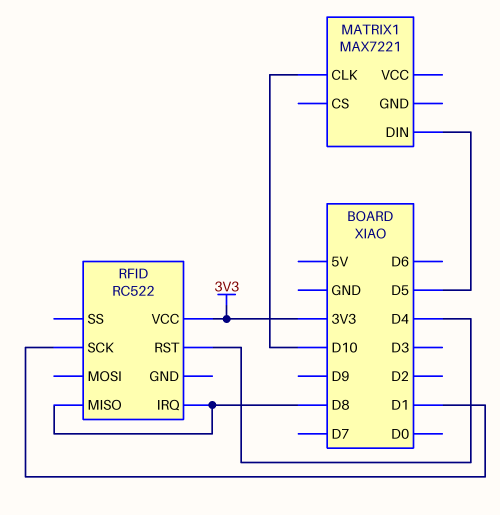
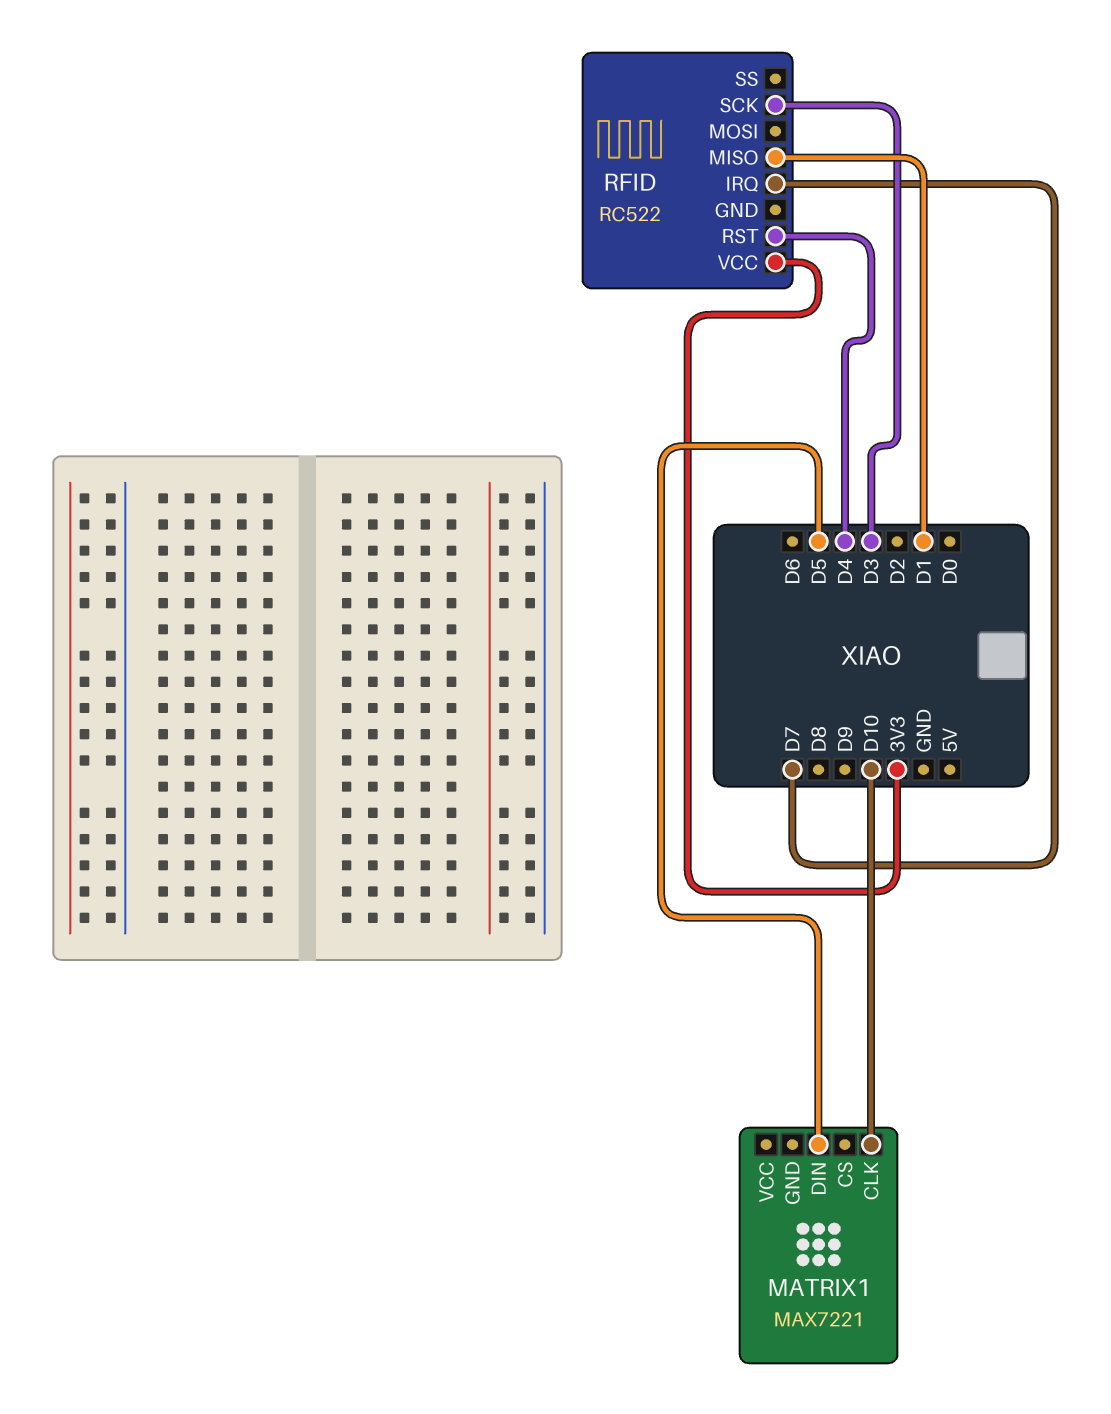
RFID pin IRQ: D8 -> D7
RFID pin MISO: D8 -> D1
RFID pin SCK: D1 -> D3

